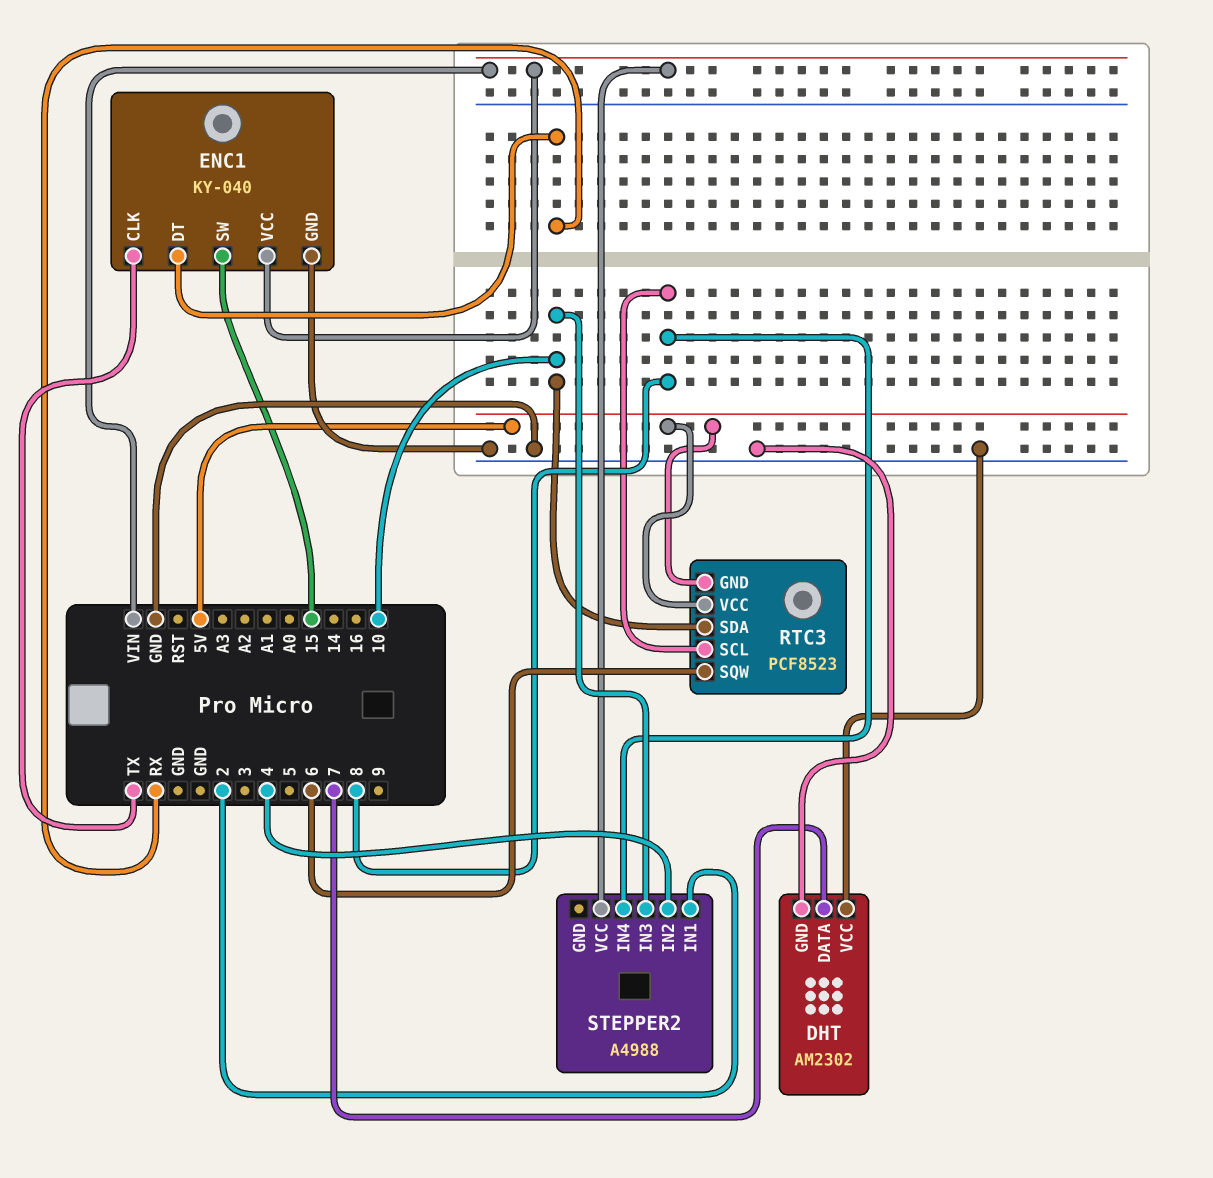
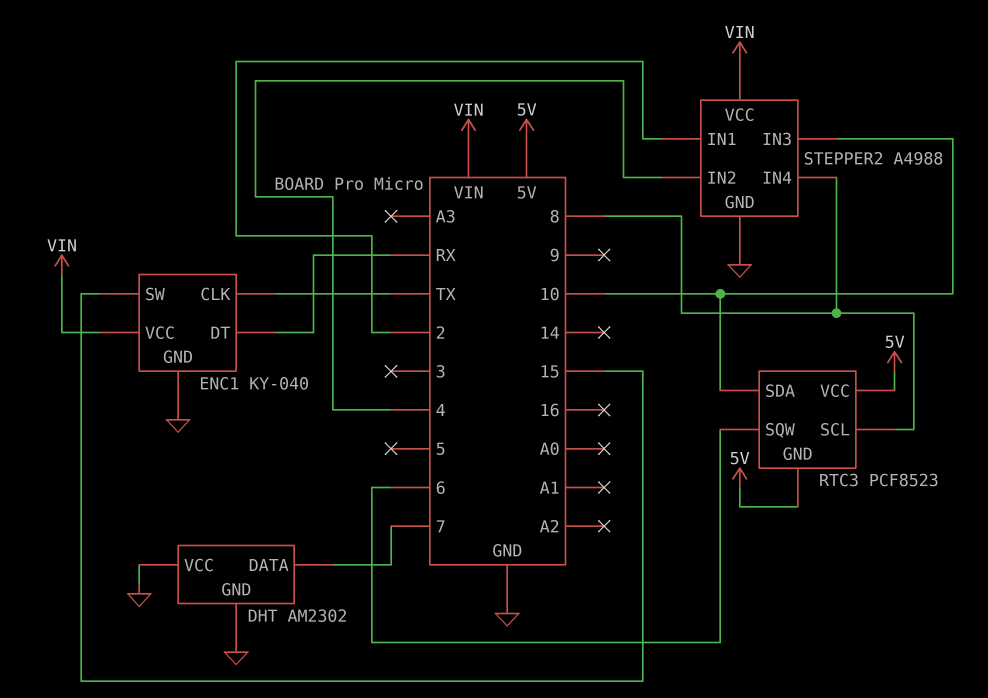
STEPPER2 pin GND: none -> GND

